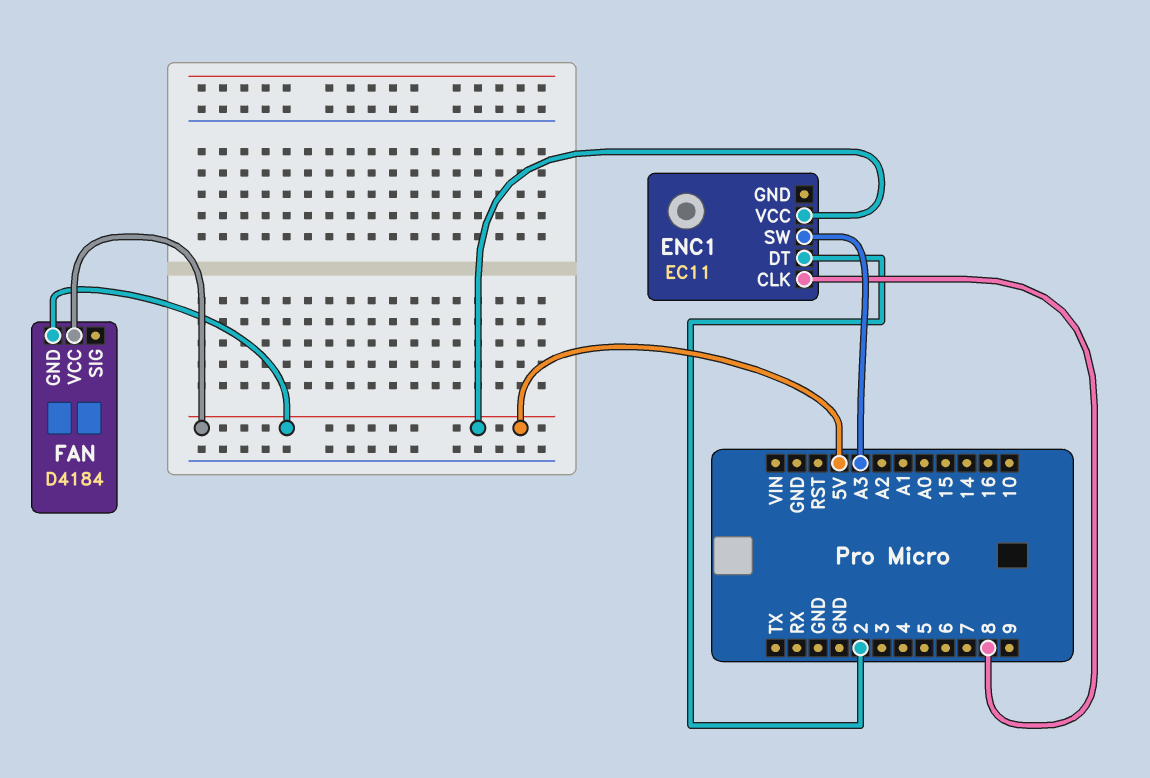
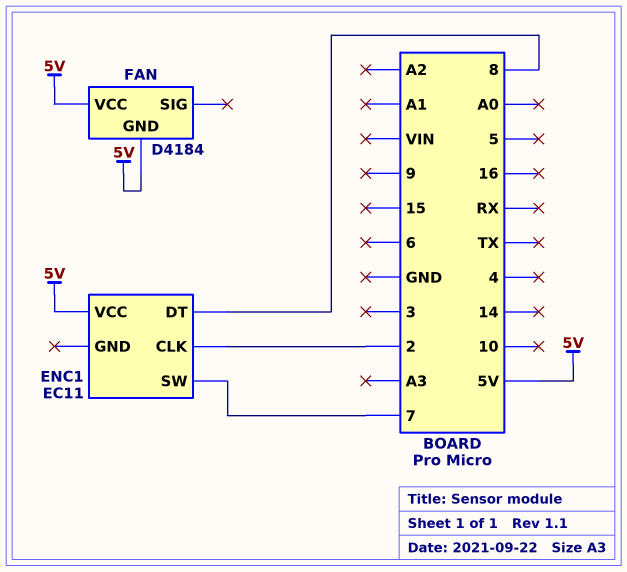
ENC1 pin CLK: 8 -> 2
ENC1 pin DT: 2 -> 8
ENC1 pin SW: A3 -> 7

